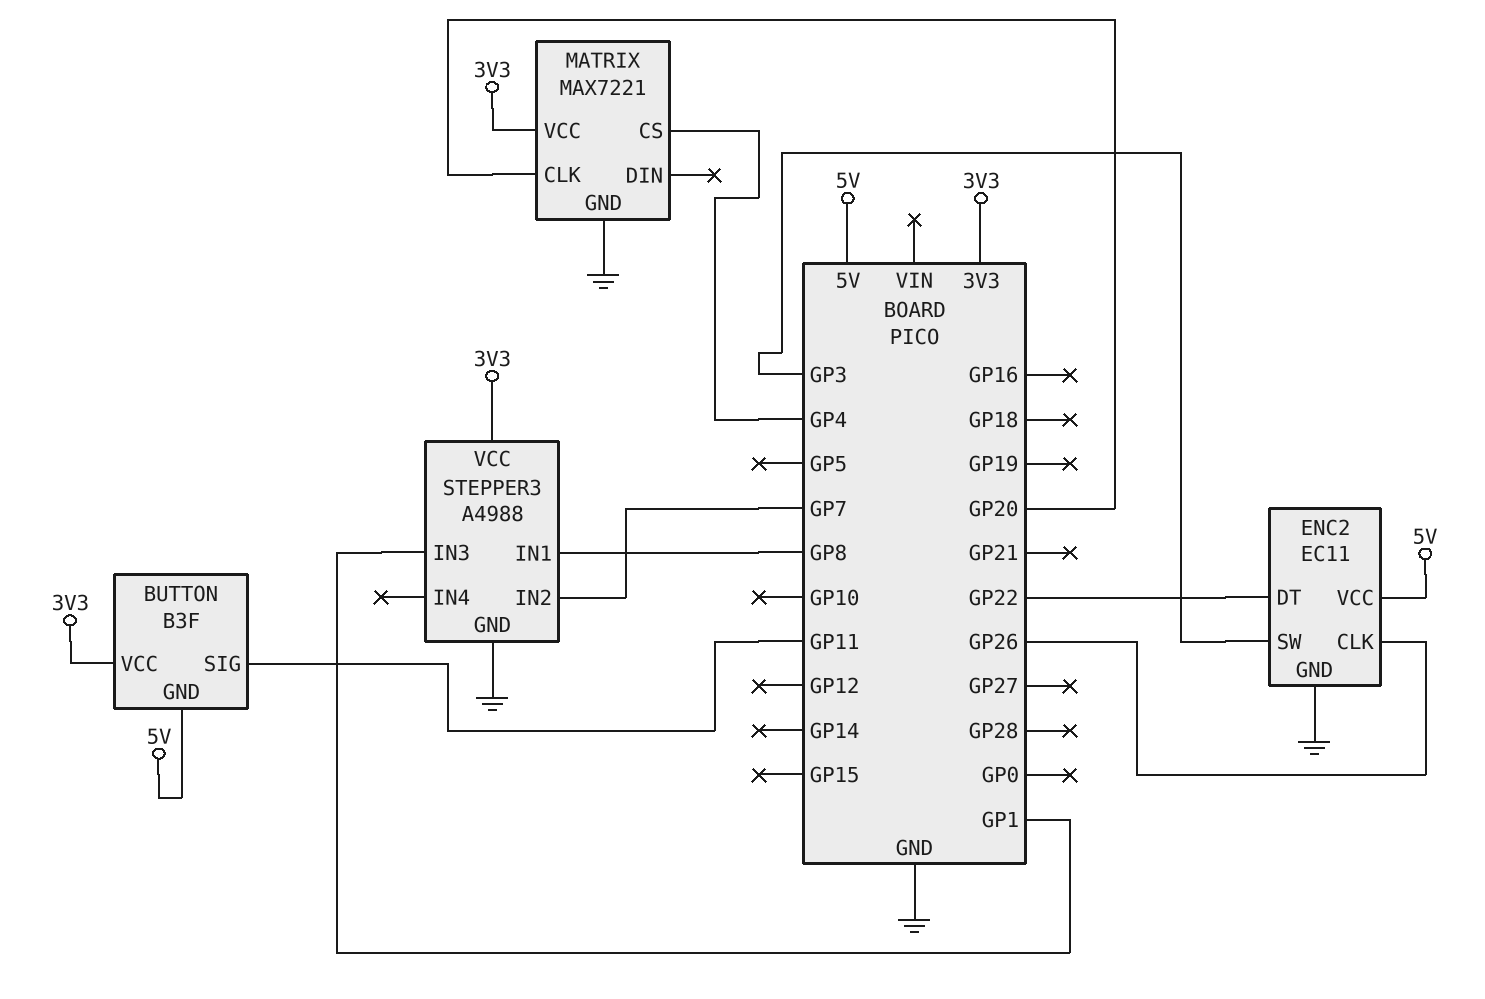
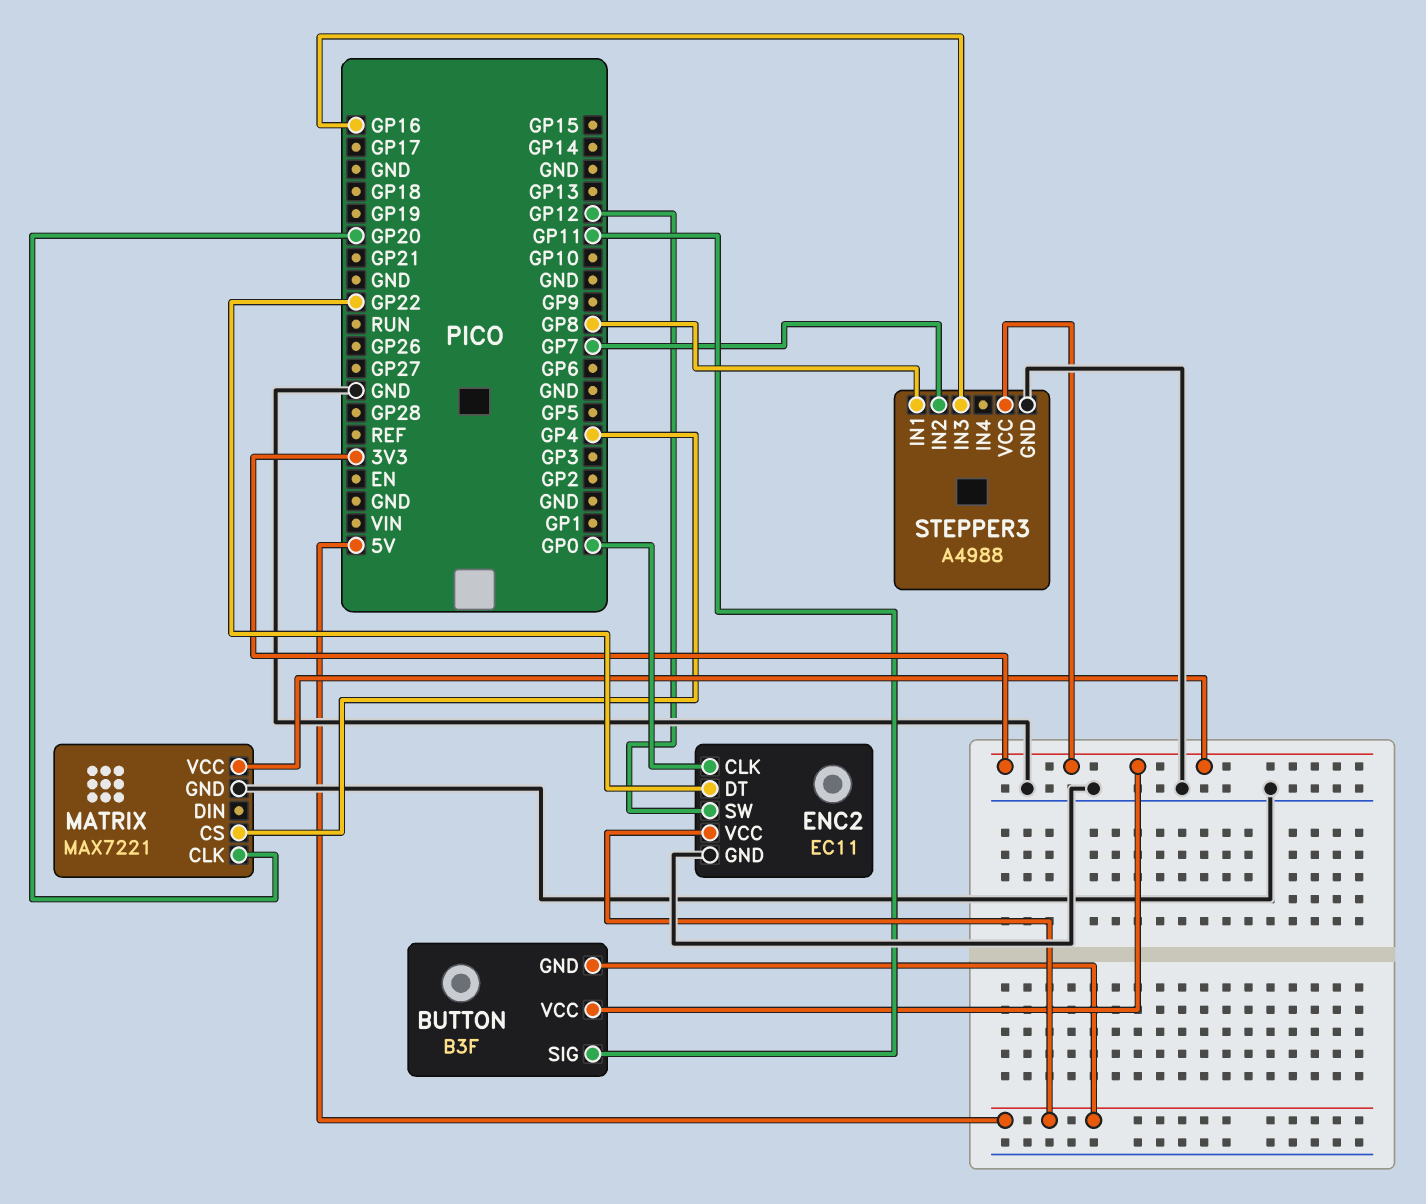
ENC2 pin CLK: GP26 -> GP0
ENC2 pin SW: GP3 -> GP12
STEPPER3 pin IN3: GP1 -> GP16

